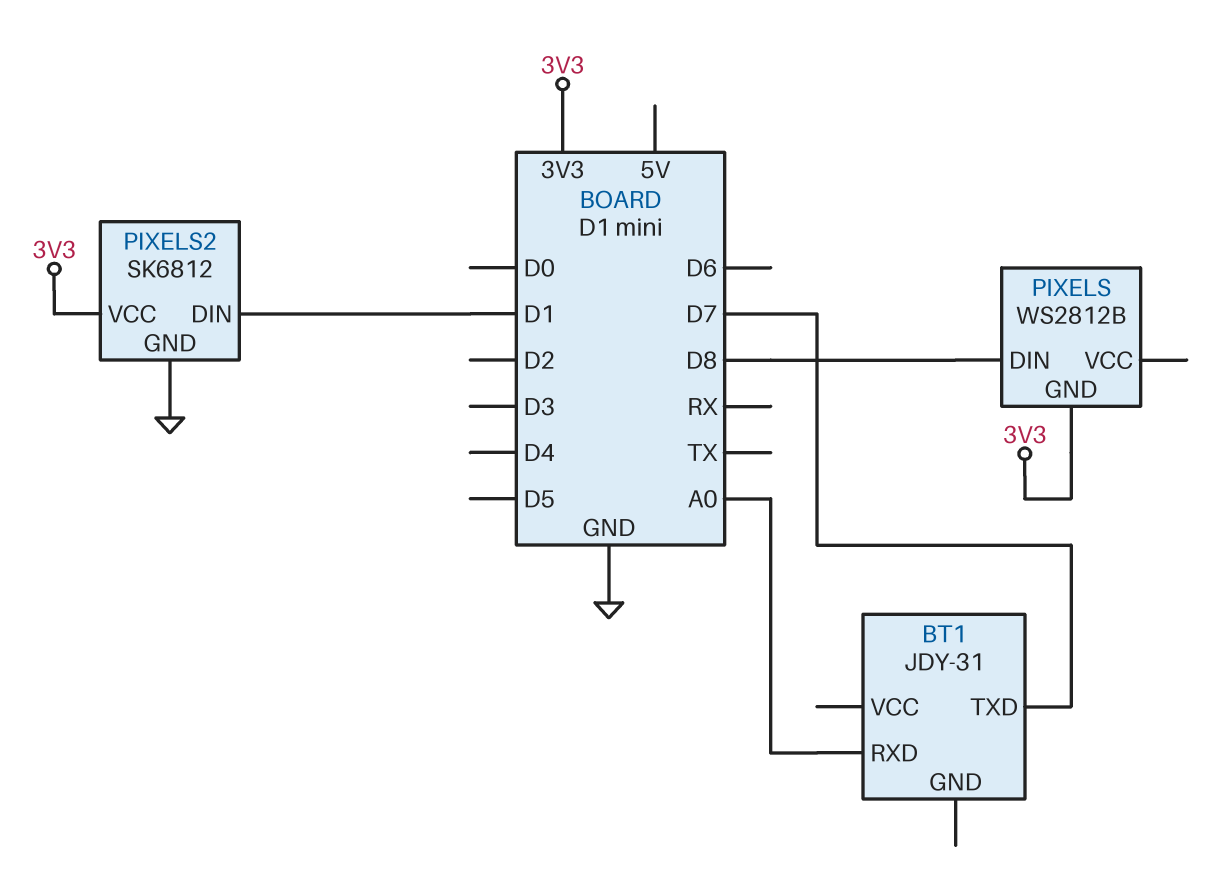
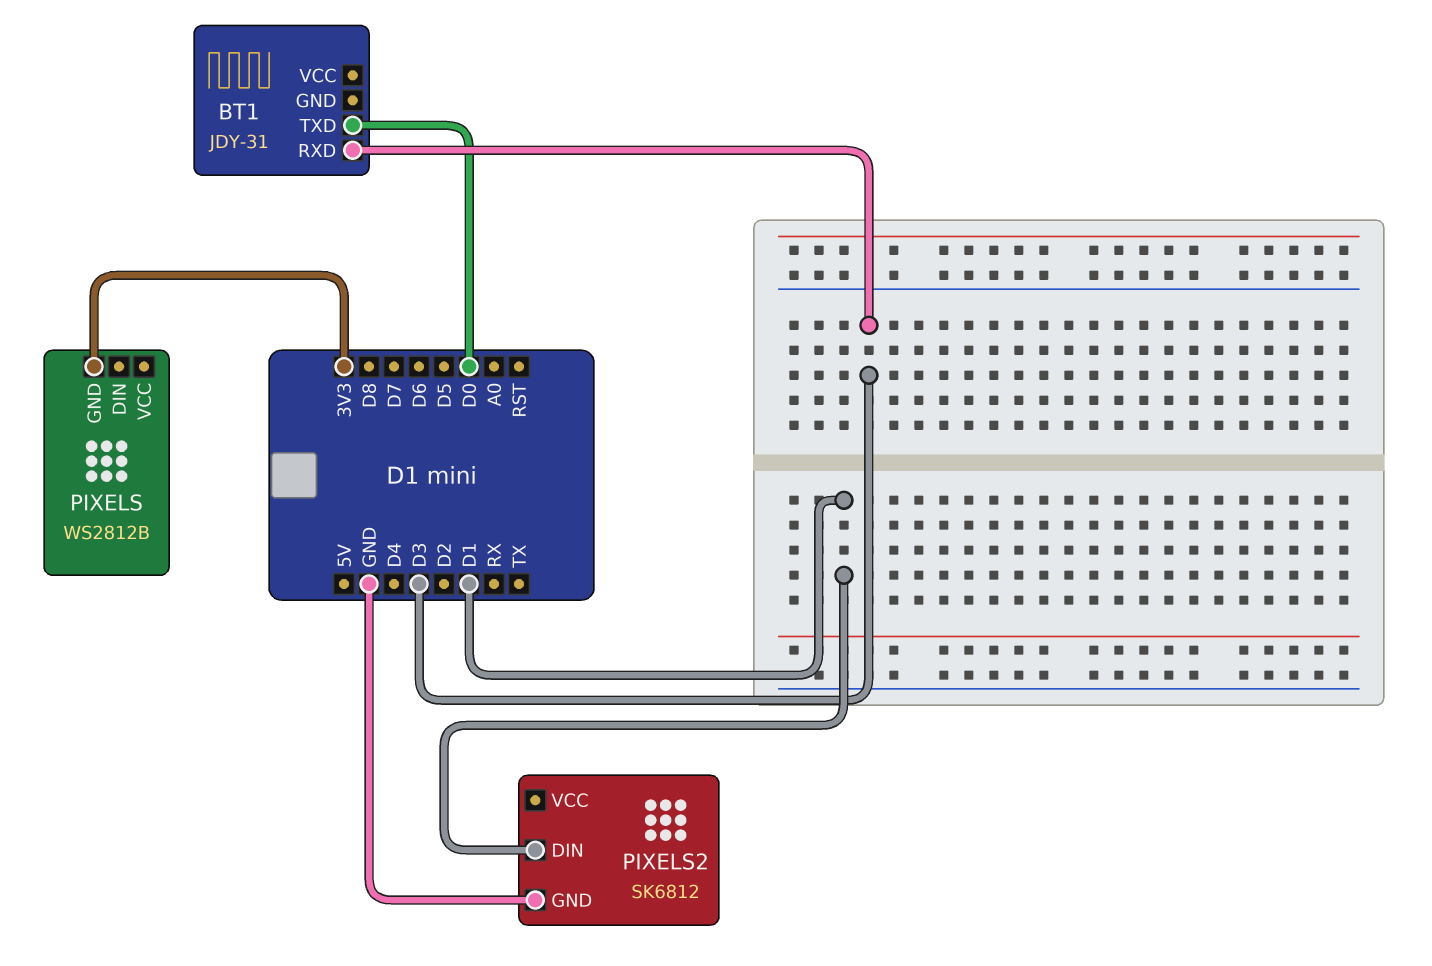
BT1 pin RXD: A0 -> D3
BT1 pin TXD: D7 -> D0
PIXELS pin DIN: D8 -> none
PIXELS2 pin VCC: 3V3 -> none

